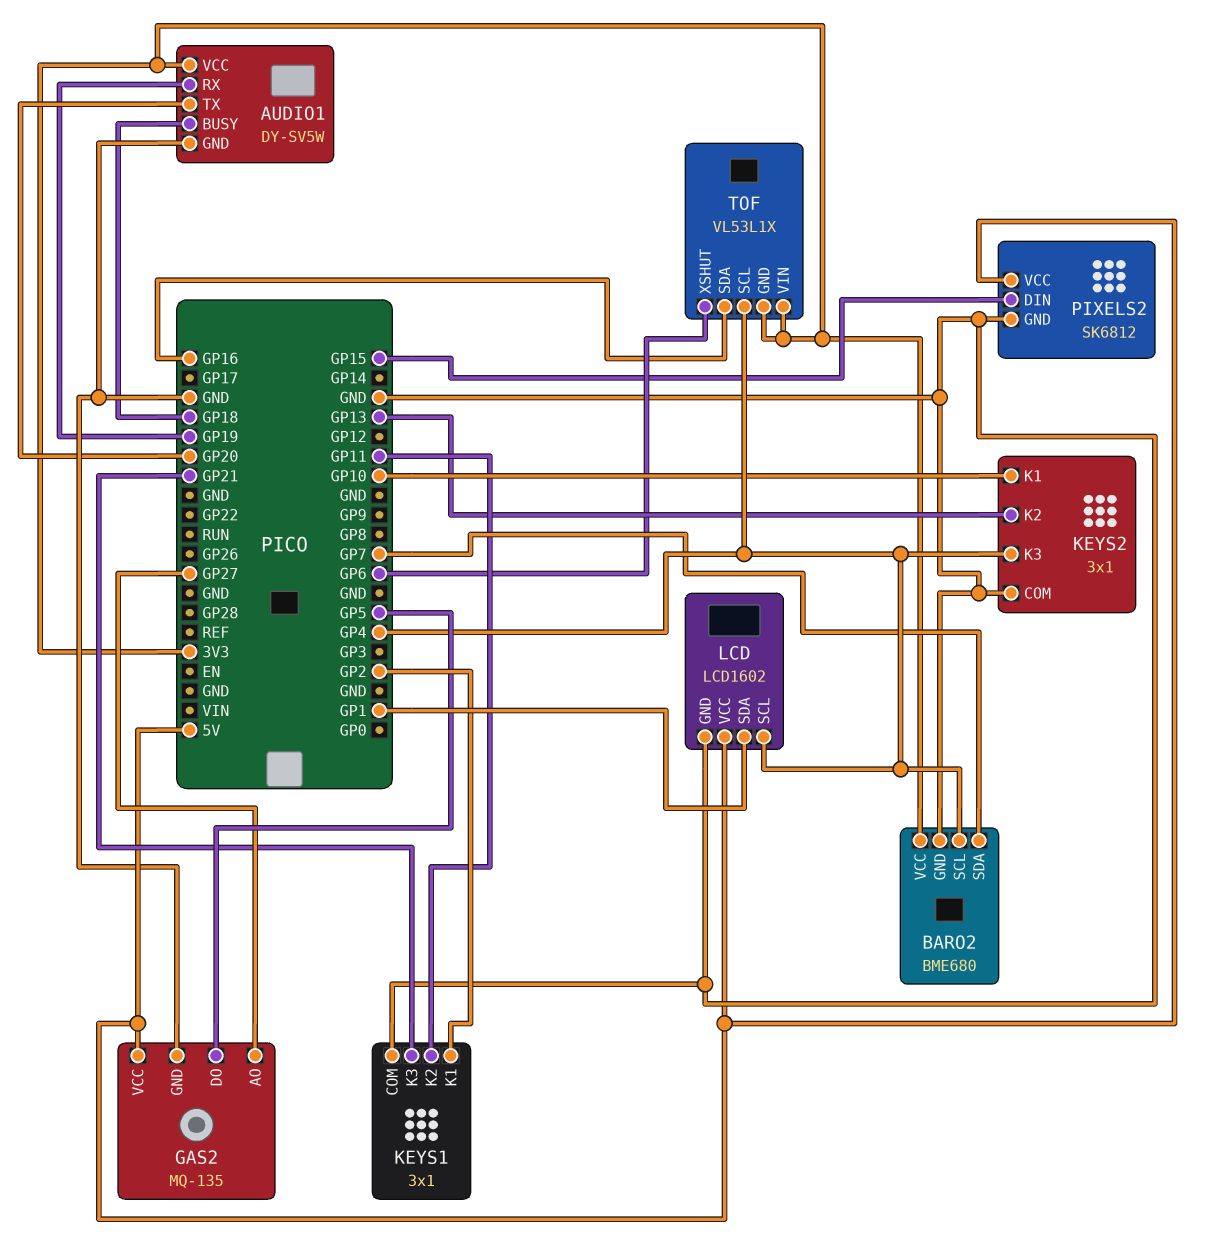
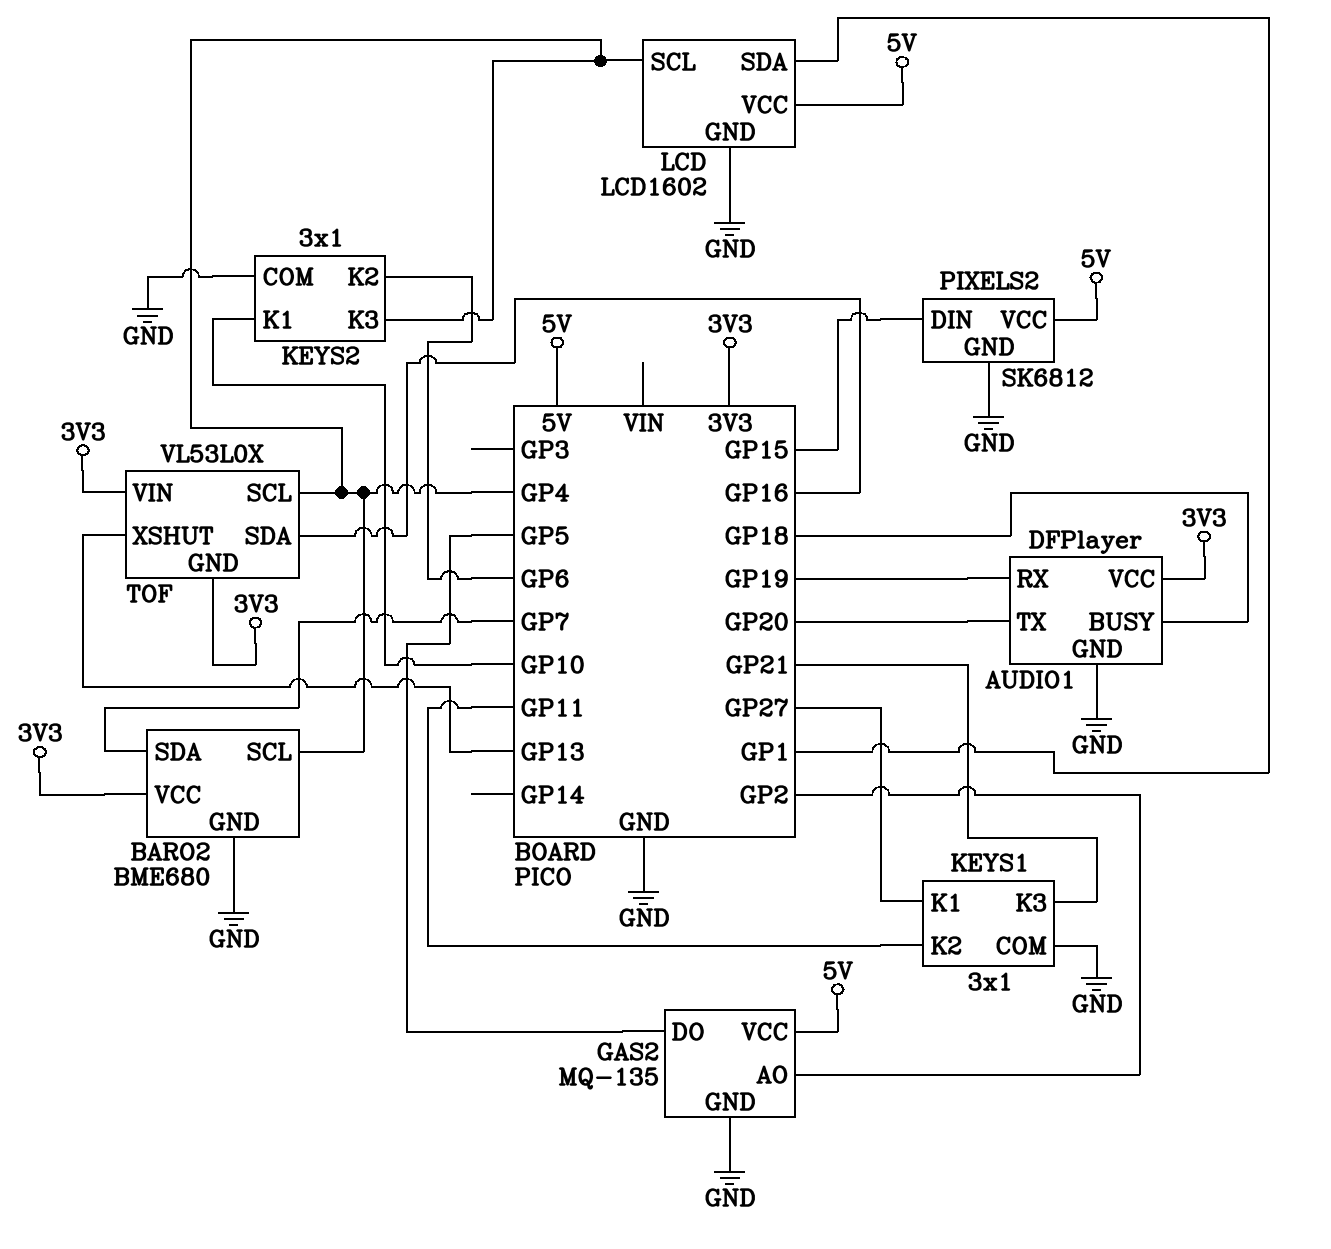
AUDIO1: DY-SV5W -> DFPlayer
GAS2 pin AO: GP27 -> GP2
KEYS1 pin K1: GP2 -> GP27
KEYS2 pin K2: GP13 -> GP6
TOF: VL53L1X -> VL53L0X
TOF pin XSHUT: GP6 -> GP13

